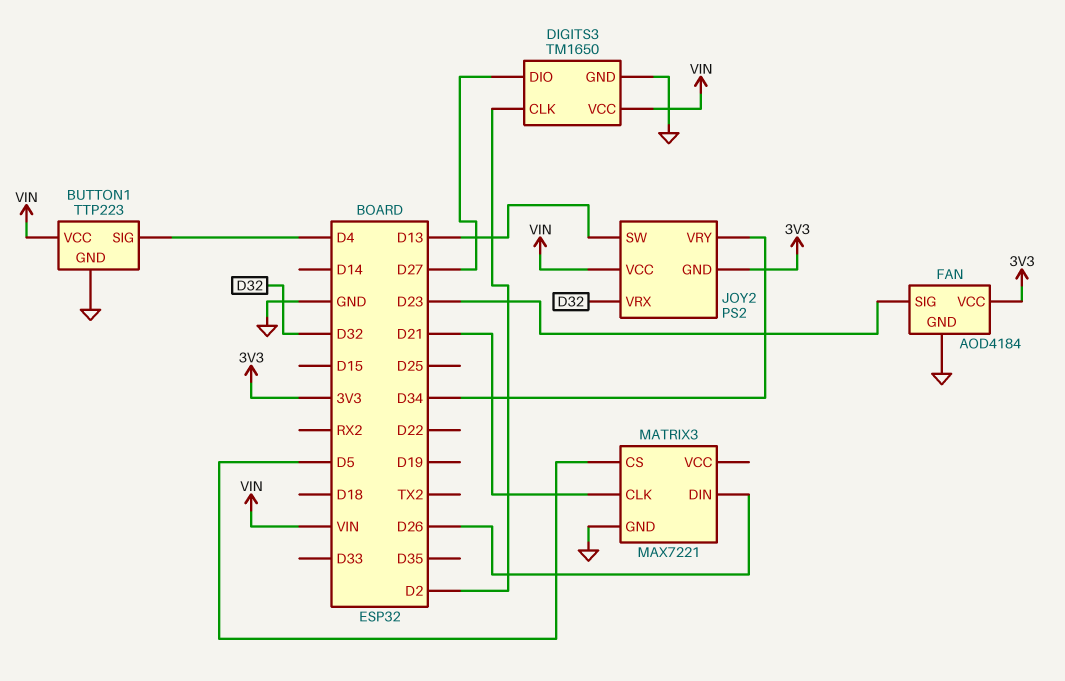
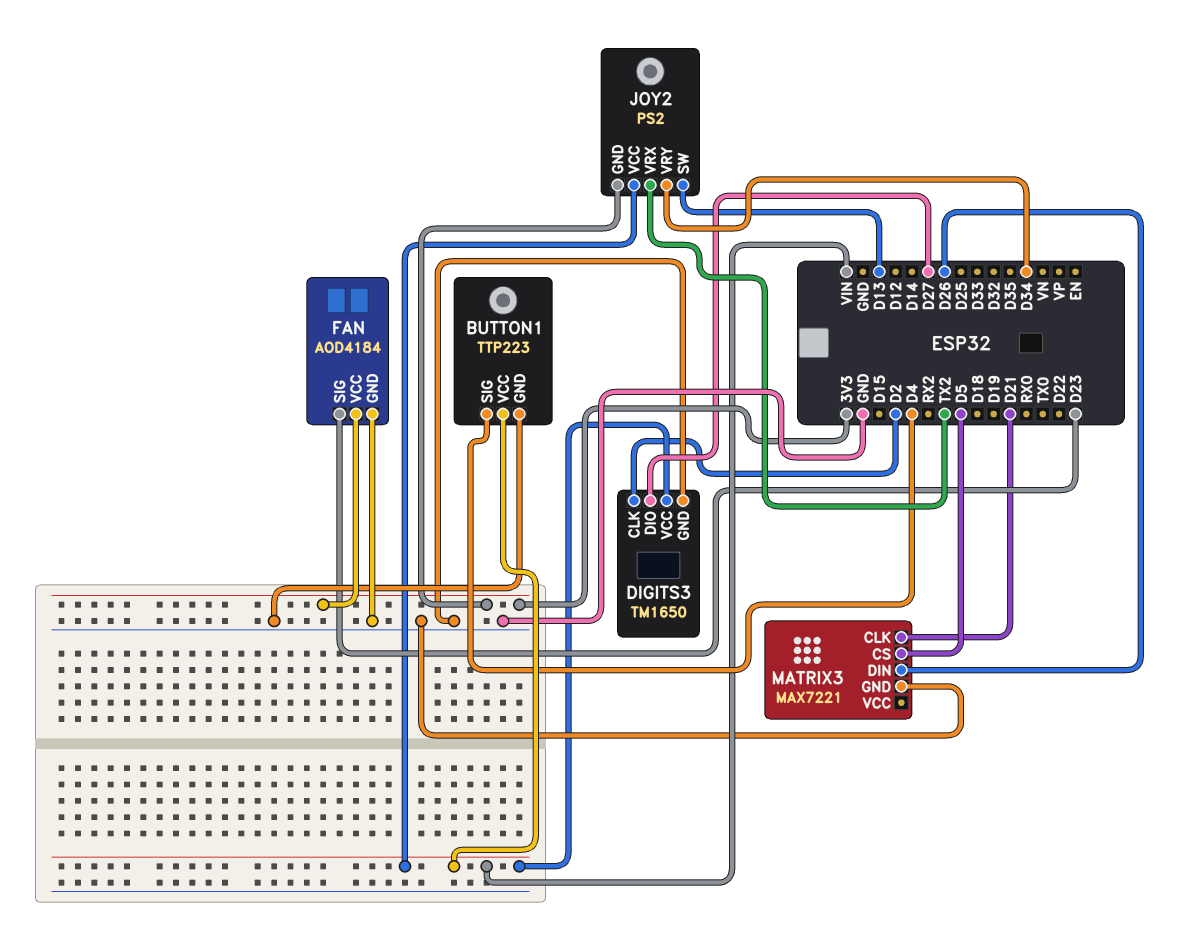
JOY2 pin VRX: D32 -> TX2

